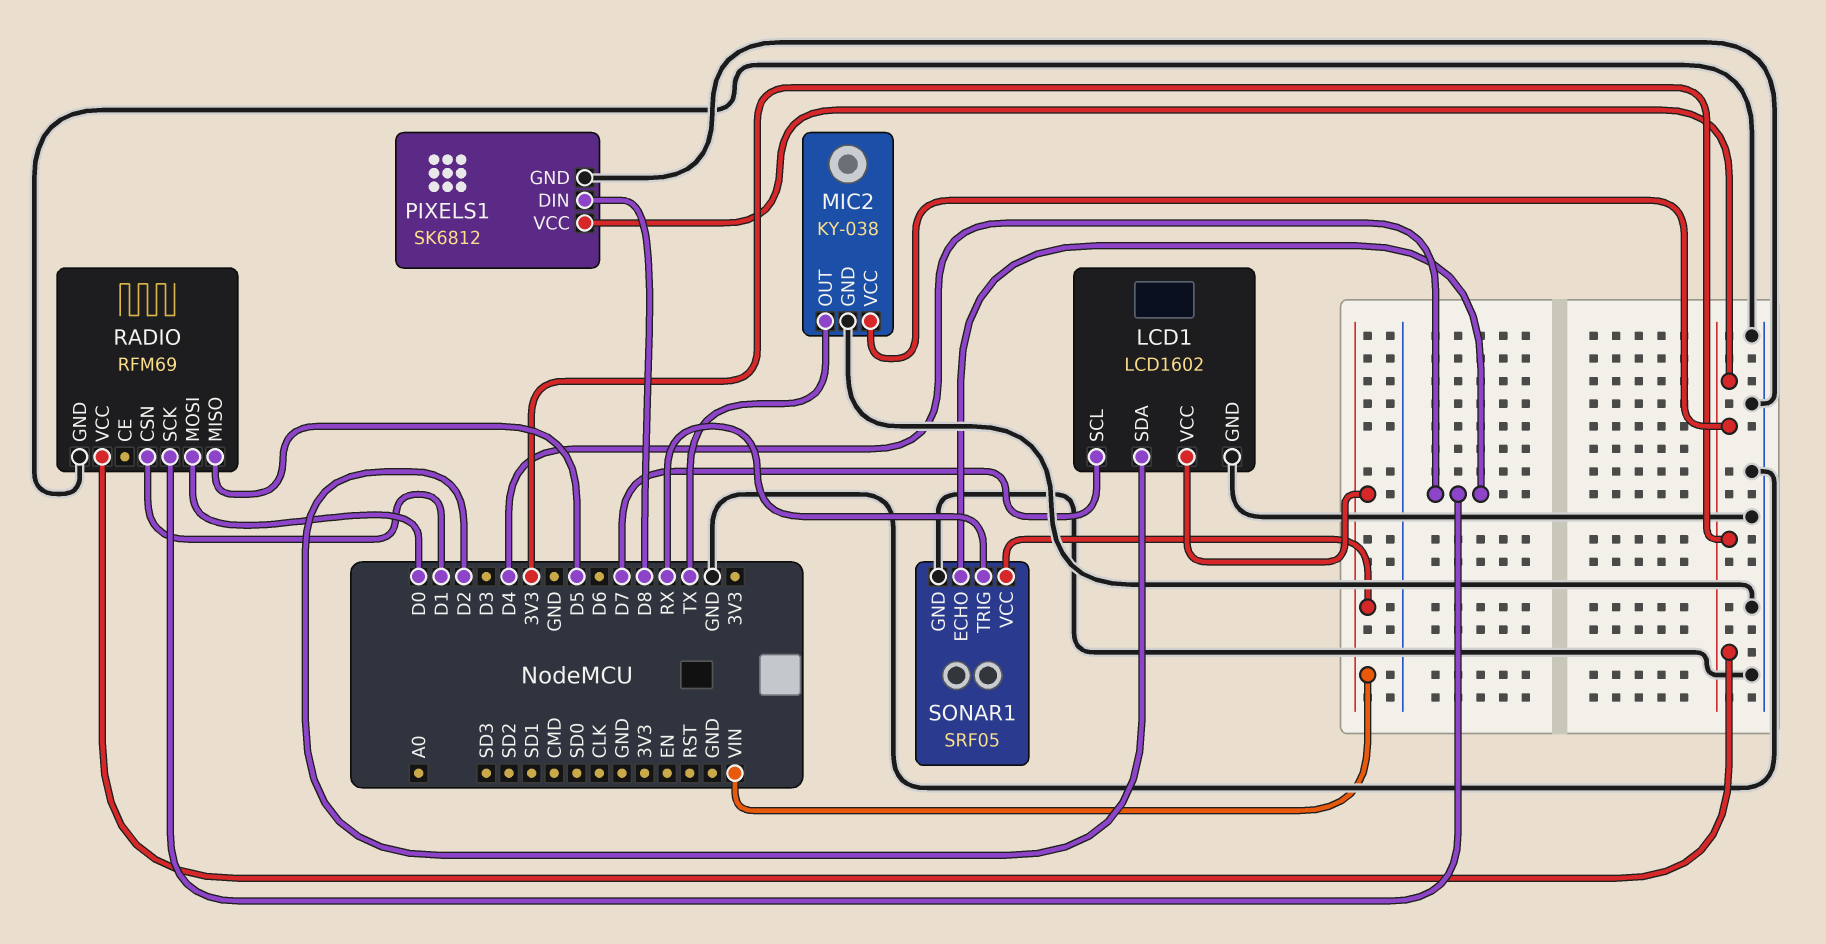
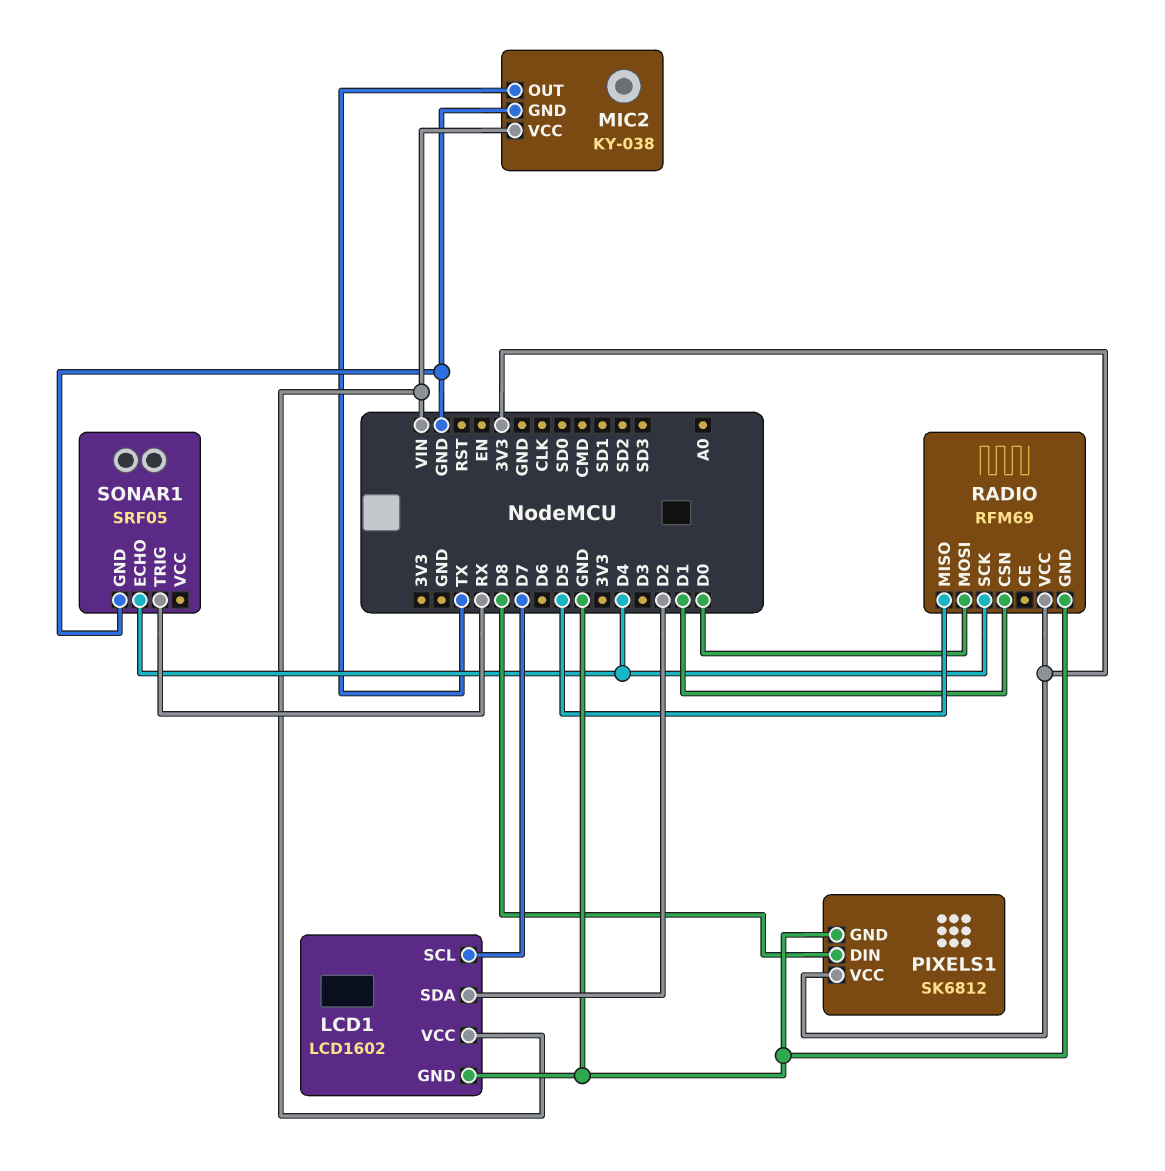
MIC2 pin VCC: 3V3 -> VIN
SONAR1 pin VCC: VIN -> none

